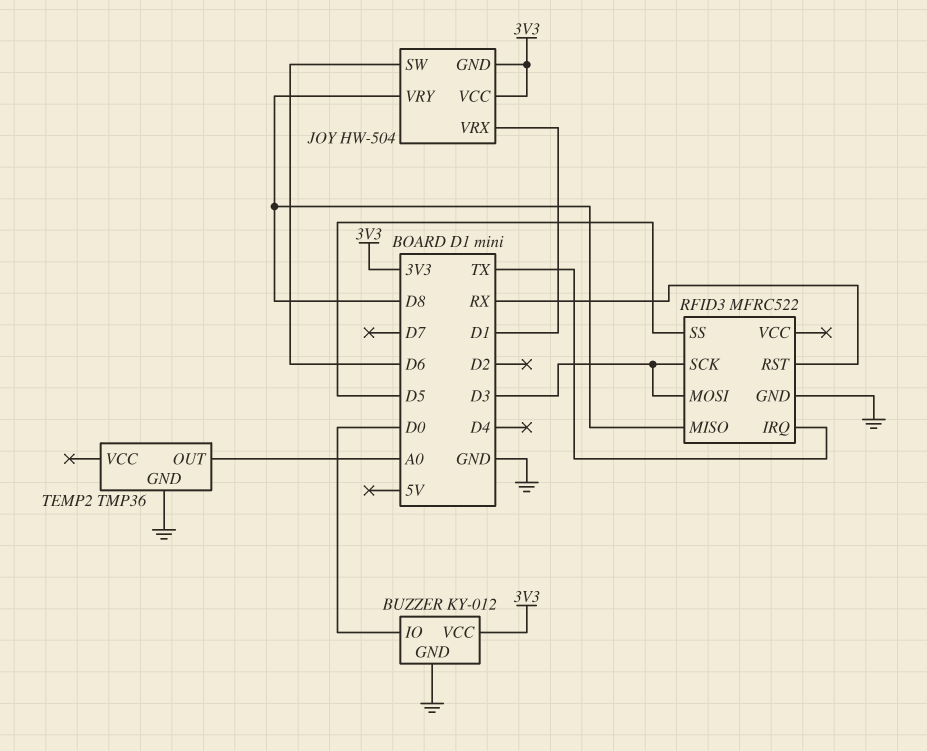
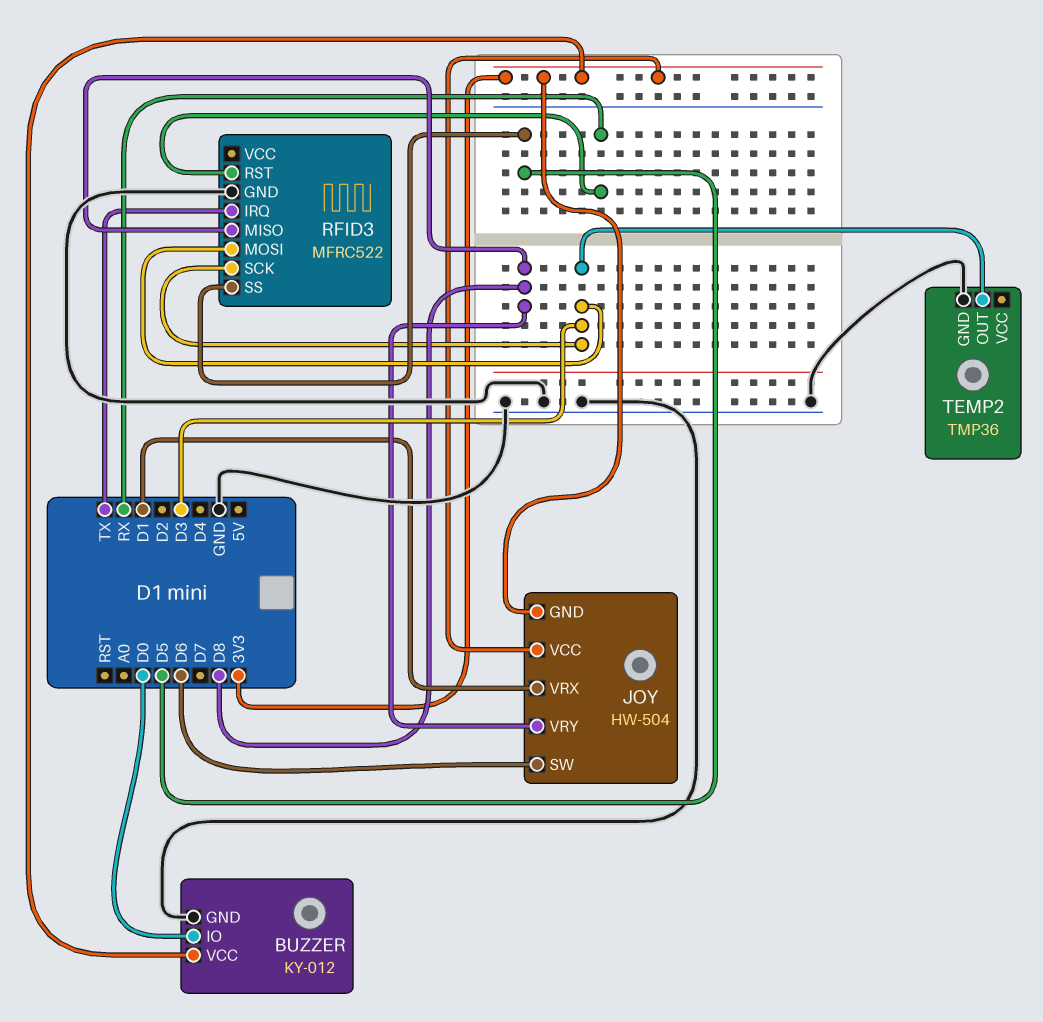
TEMP2 pin OUT: A0 -> D3

